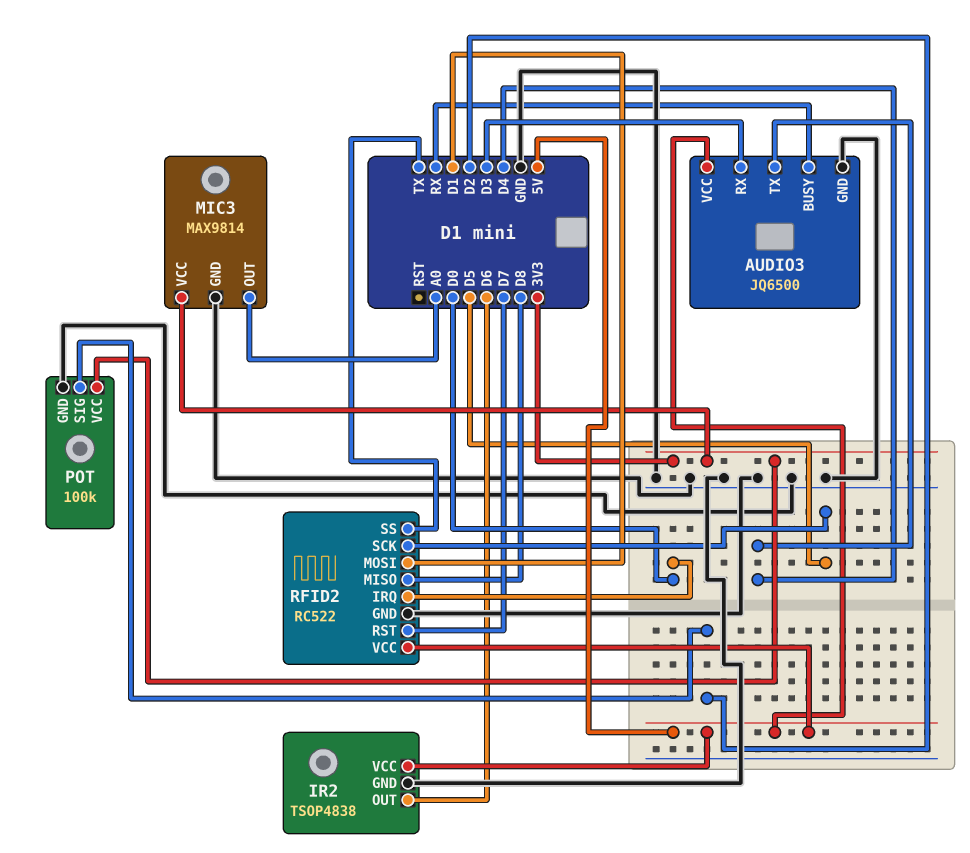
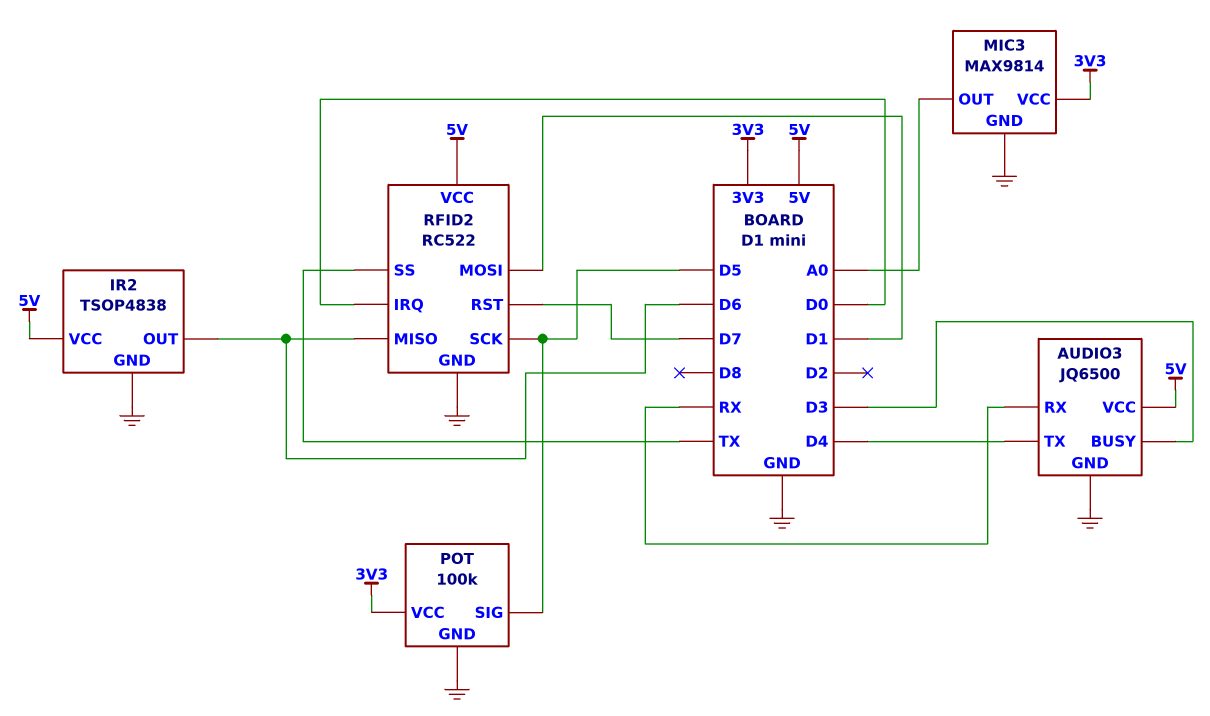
AUDIO3 pin BUSY: RX -> D3
AUDIO3 pin RX: D3 -> RX
POT pin SIG: D2 -> D5
RFID2 pin MISO: D8 -> D6

